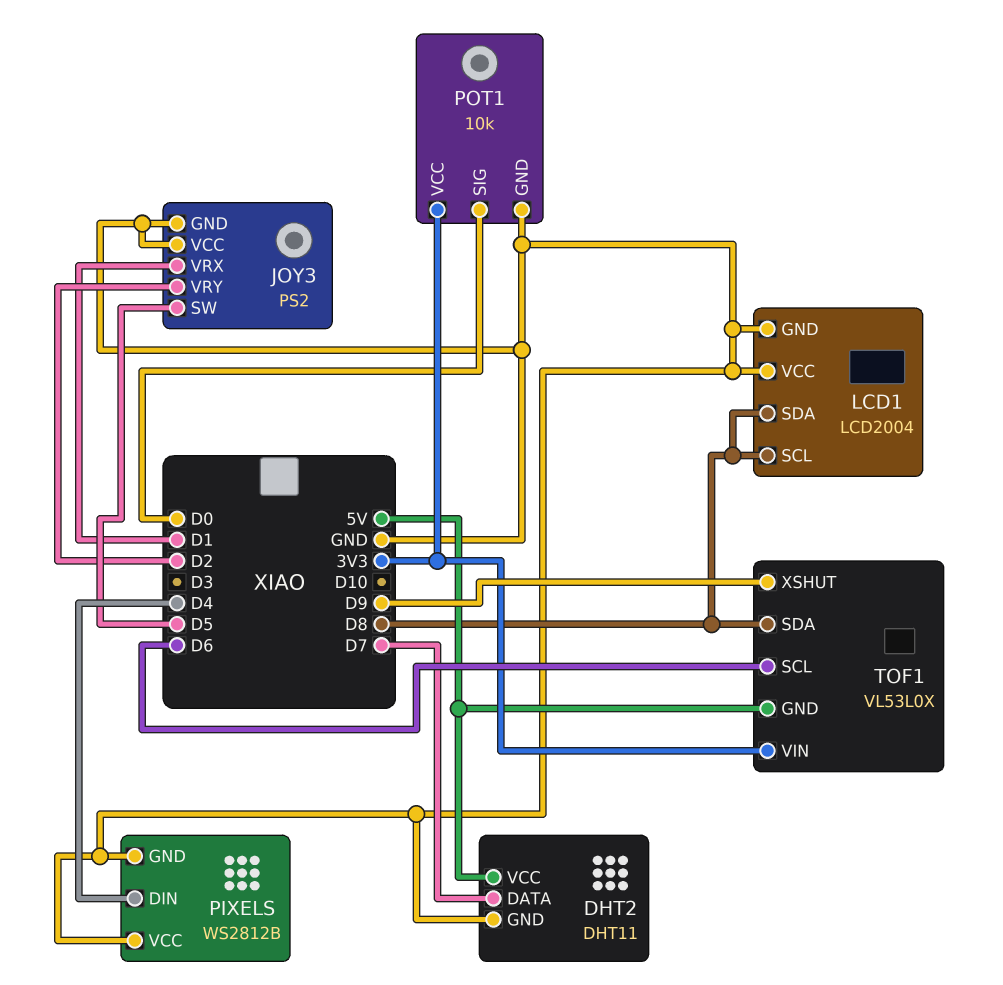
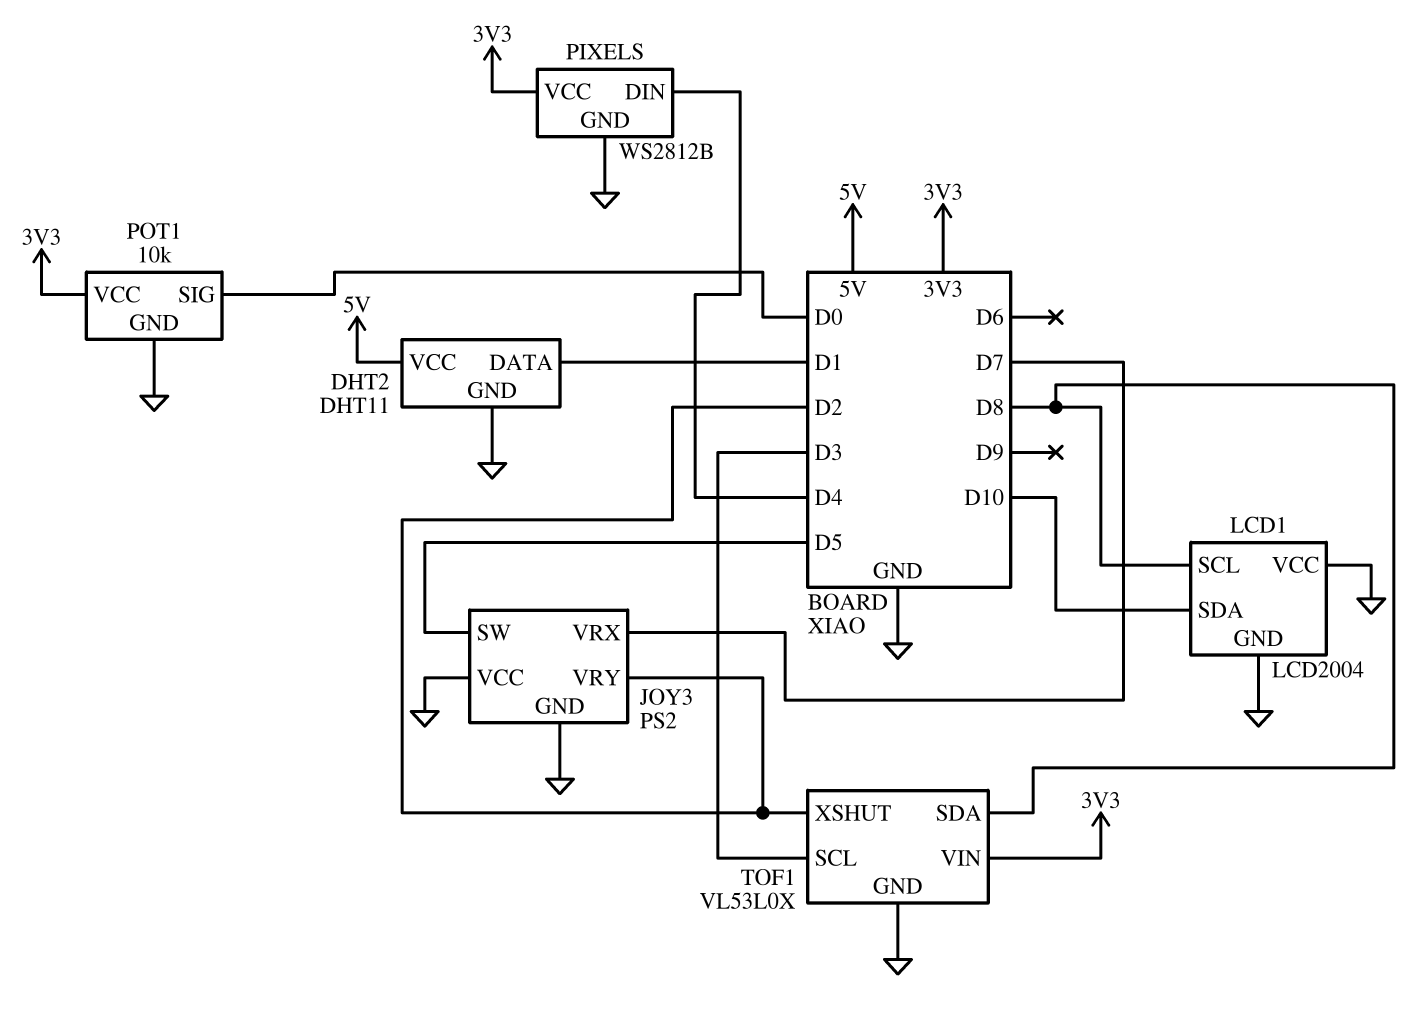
DHT2 pin DATA: D7 -> D1
JOY3 pin VRX: D1 -> D7
LCD1 pin SDA: D8 -> D10
PIXELS pin VCC: GND -> 3V3
TOF1 pin GND: 5V -> GND
TOF1 pin SCL: D6 -> D3
TOF1 pin XSHUT: D9 -> D2

